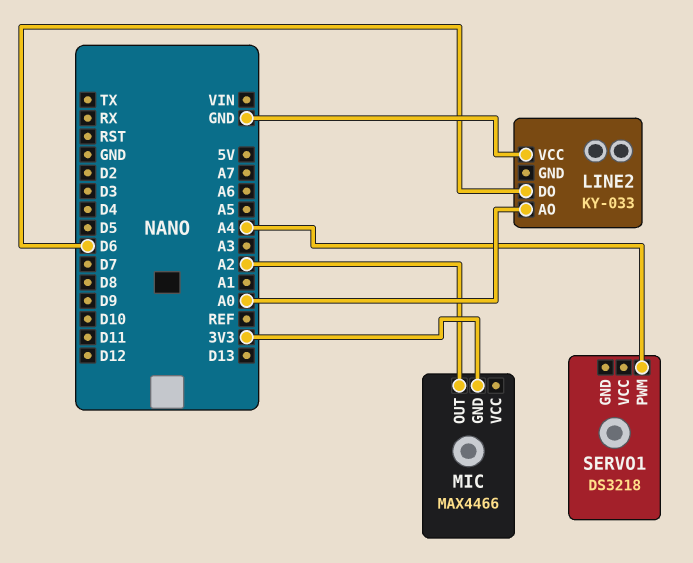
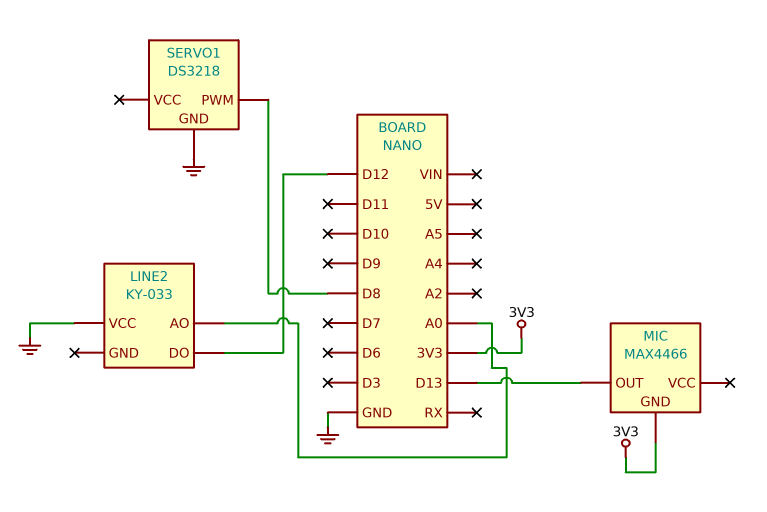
LINE2 pin DO: D6 -> D12
MIC pin OUT: A2 -> D13
SERVO1 pin GND: none -> GND
SERVO1 pin PWM: A4 -> D8

